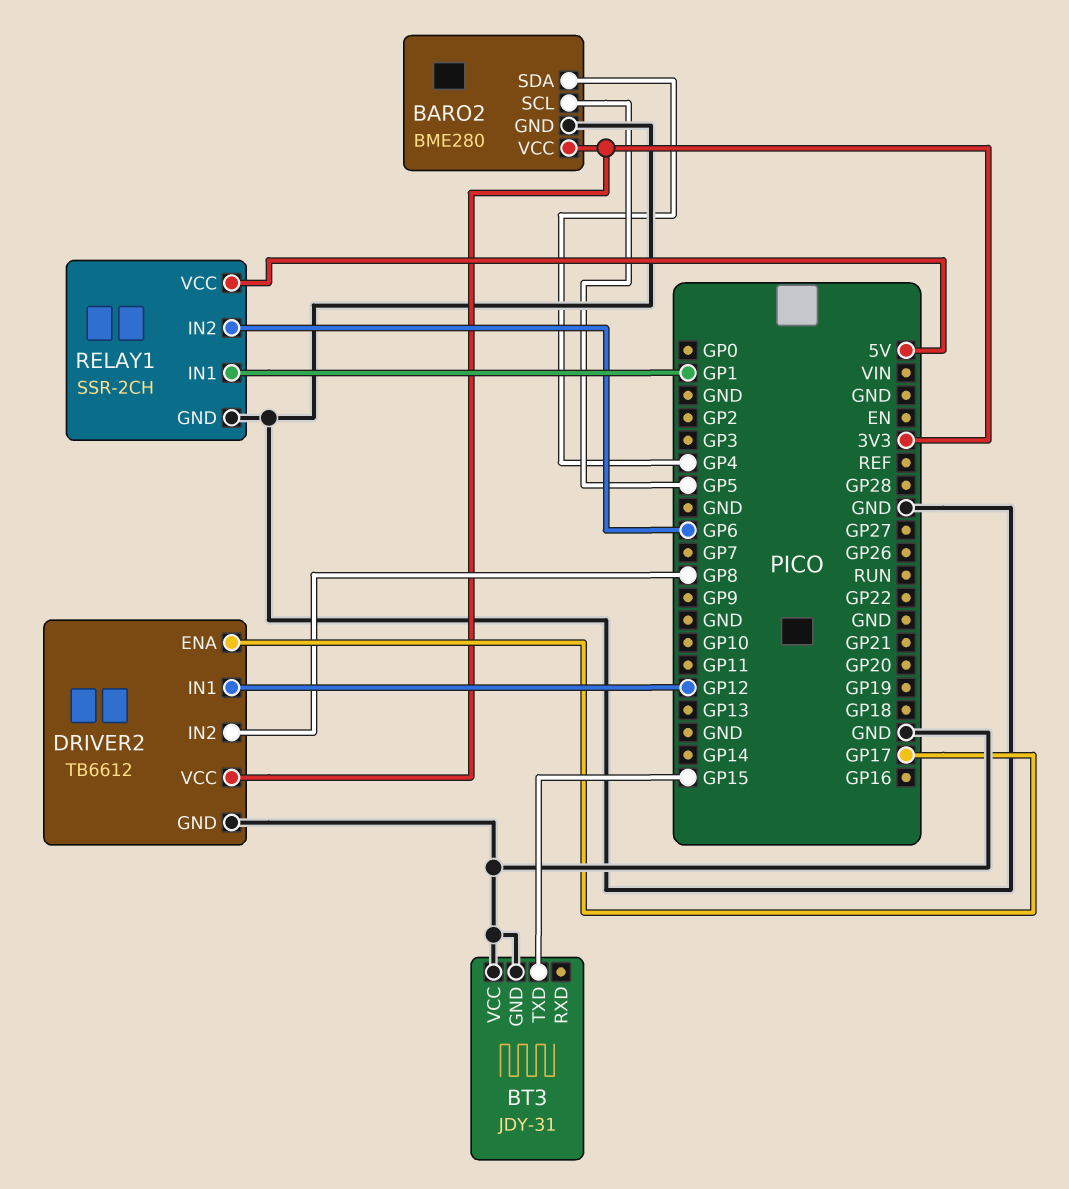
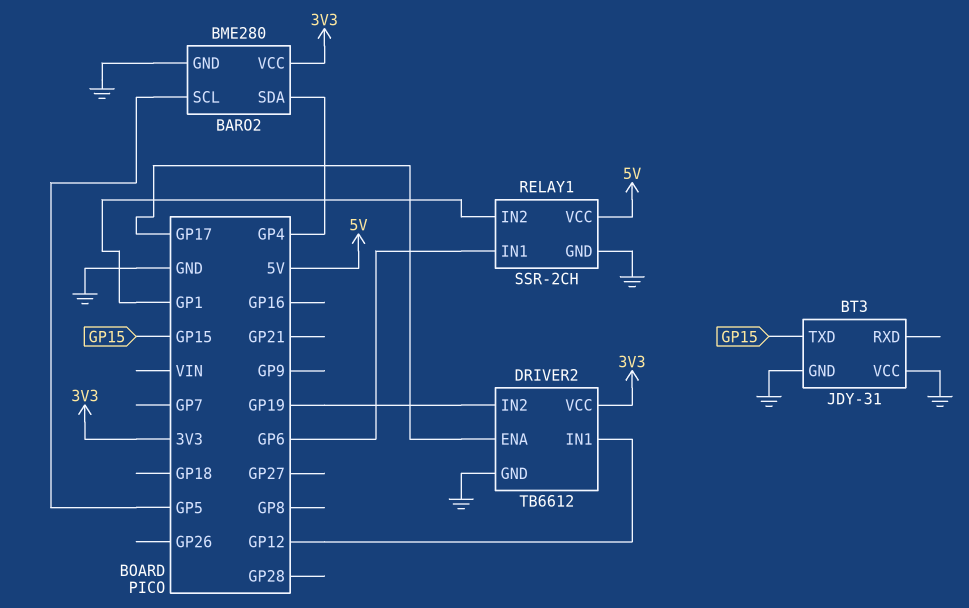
DRIVER2 pin IN2: GP8 -> GP19
RELAY1 pin IN1: GP1 -> GP6
RELAY1 pin IN2: GP6 -> GP1

